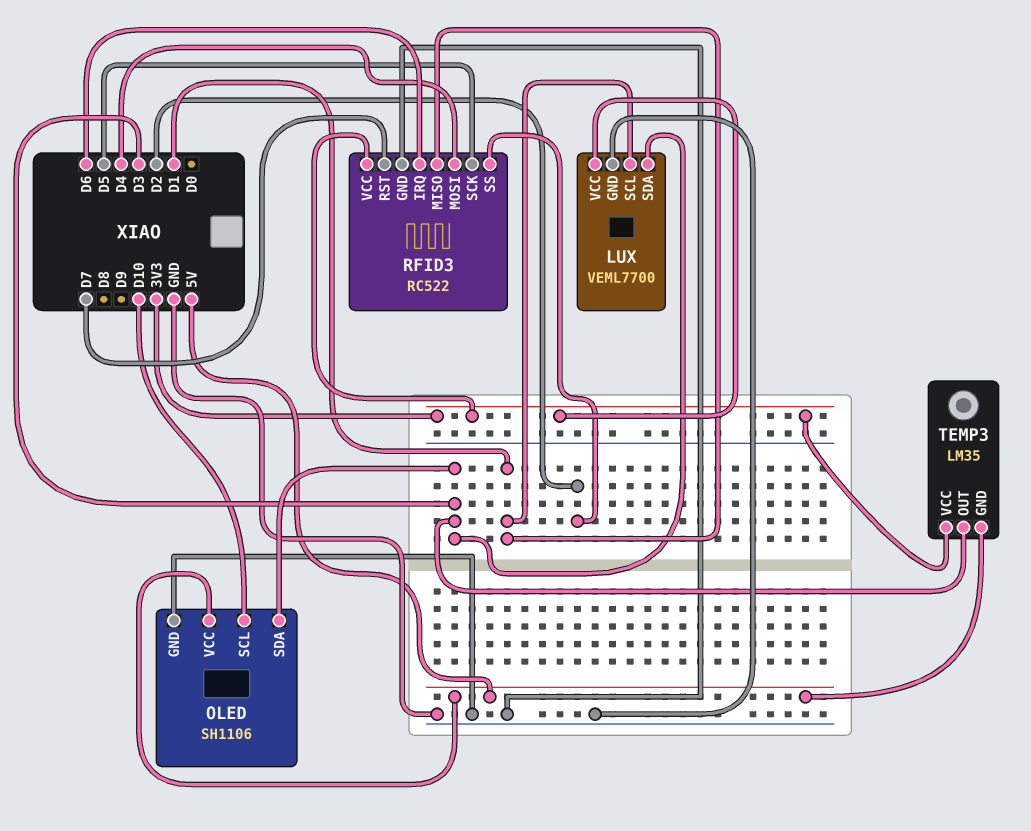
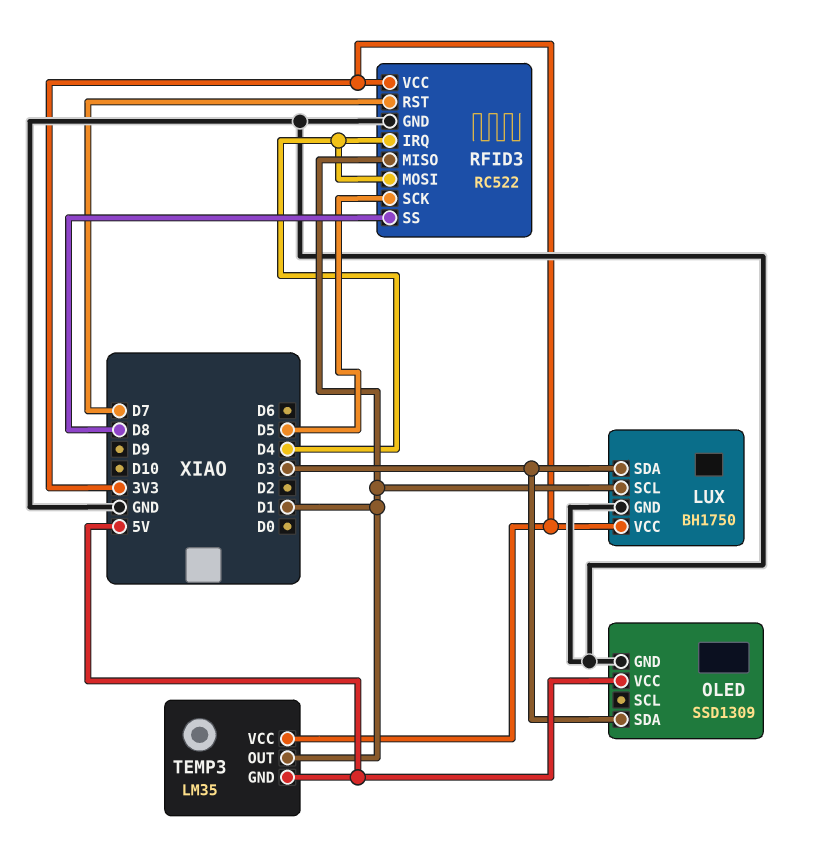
LUX: VEML7700 -> BH1750
OLED: SH1106 -> SSD1309
OLED pin SCL: D10 -> none
RFID3 pin IRQ: D6 -> D4
RFID3 pin SS: D2 -> D8
TEMP3 pin OUT: D3 -> D1

